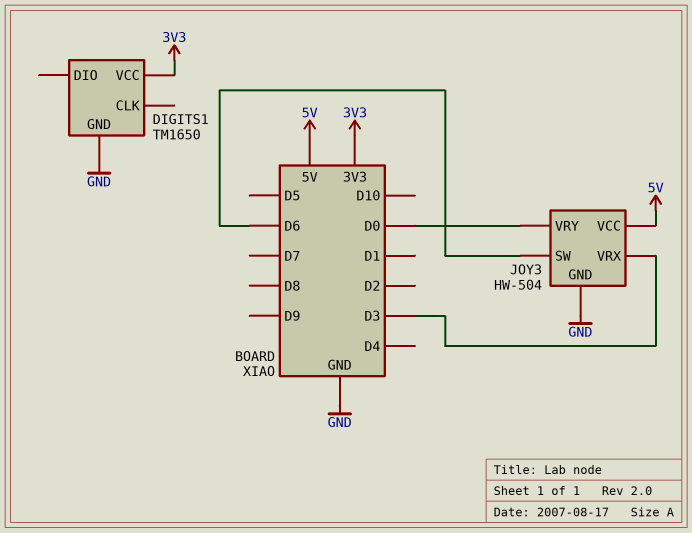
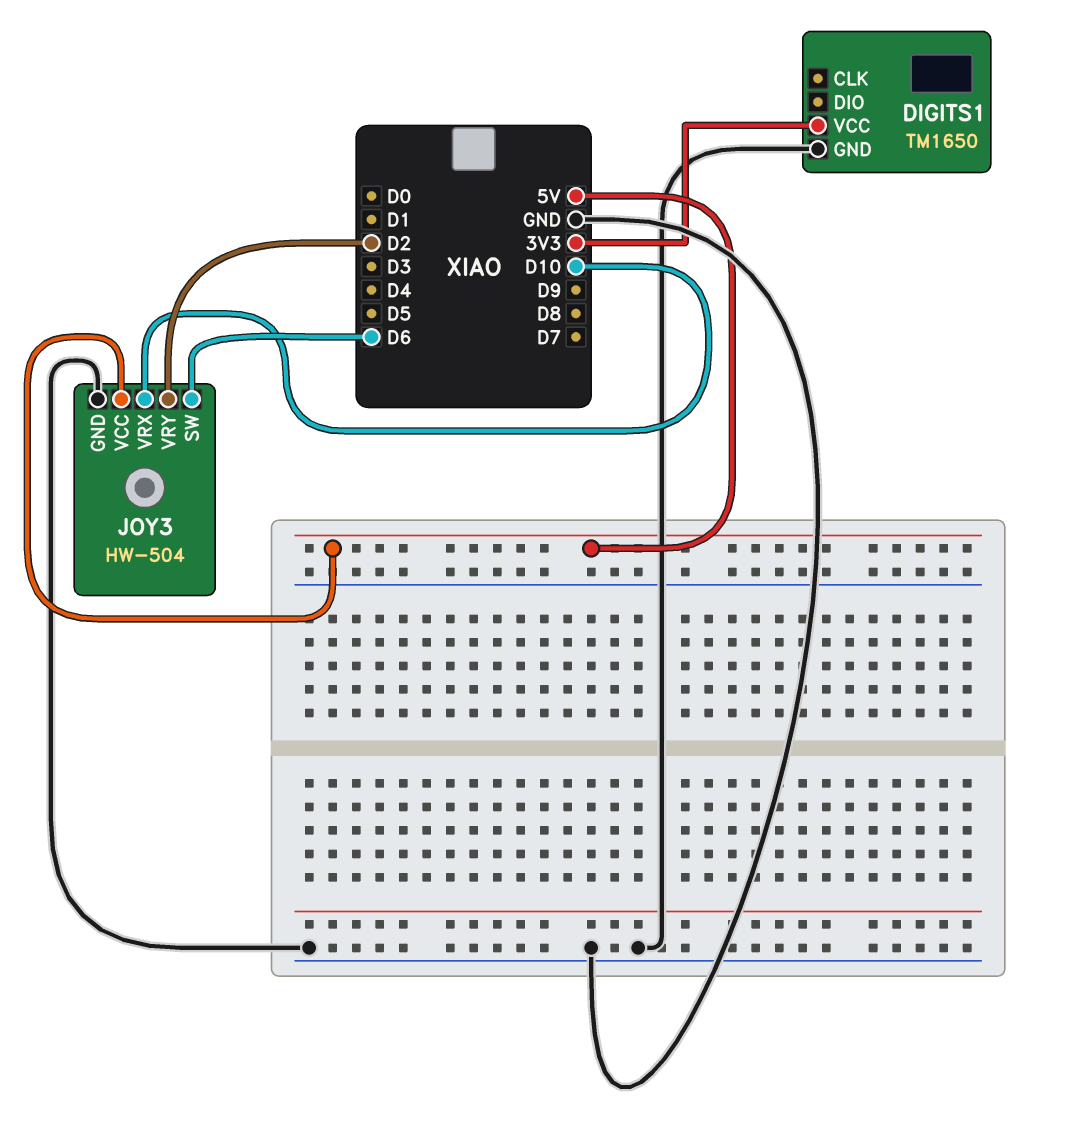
JOY3 pin VRX: D3 -> D10
JOY3 pin VRY: D0 -> D2

